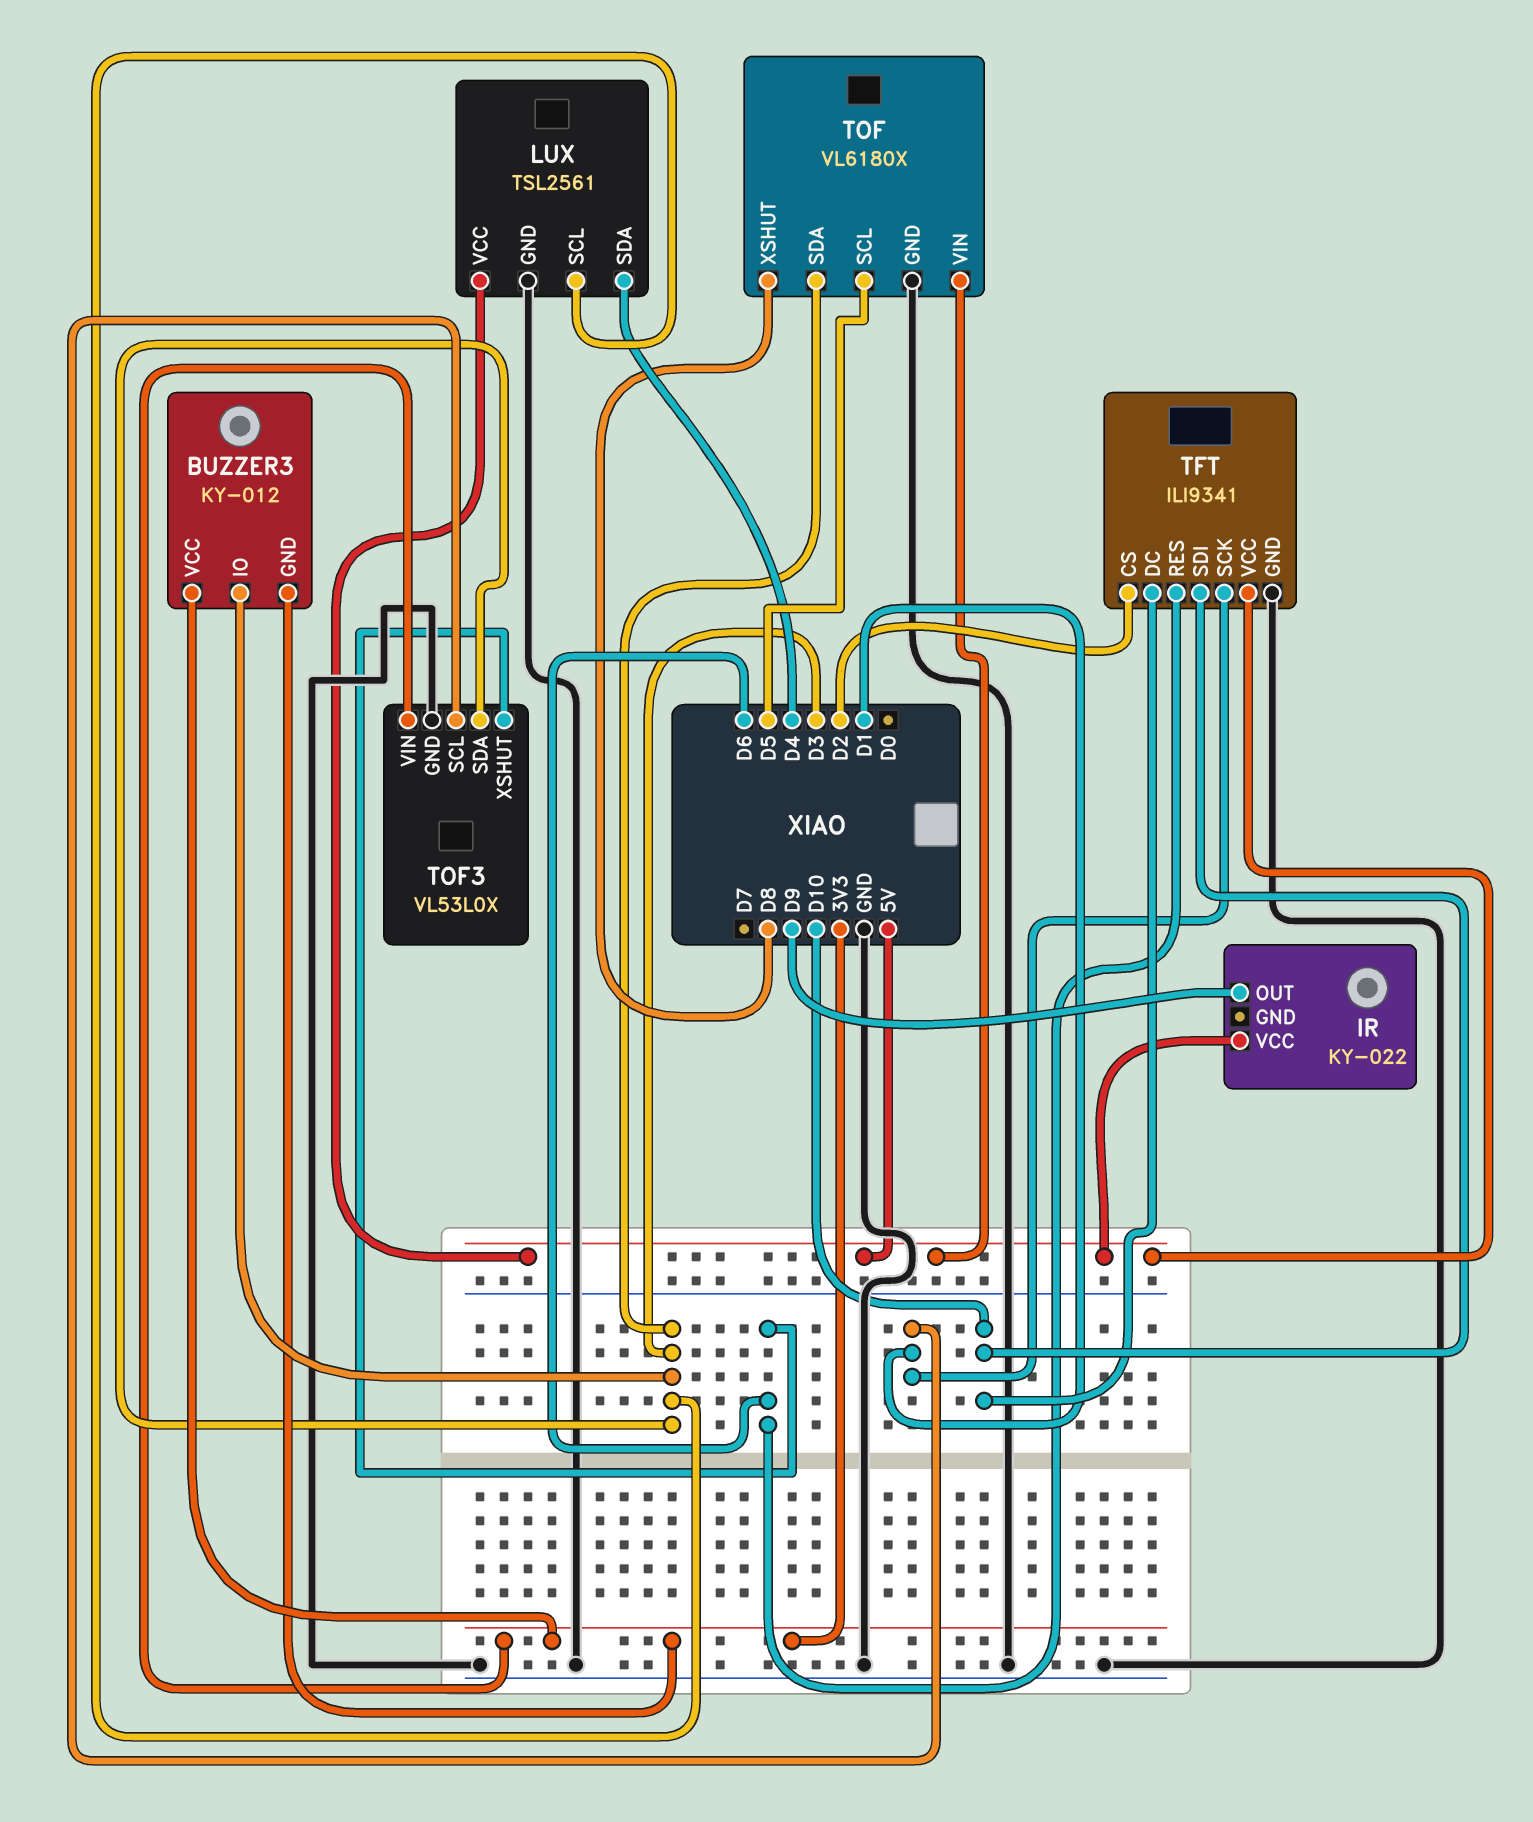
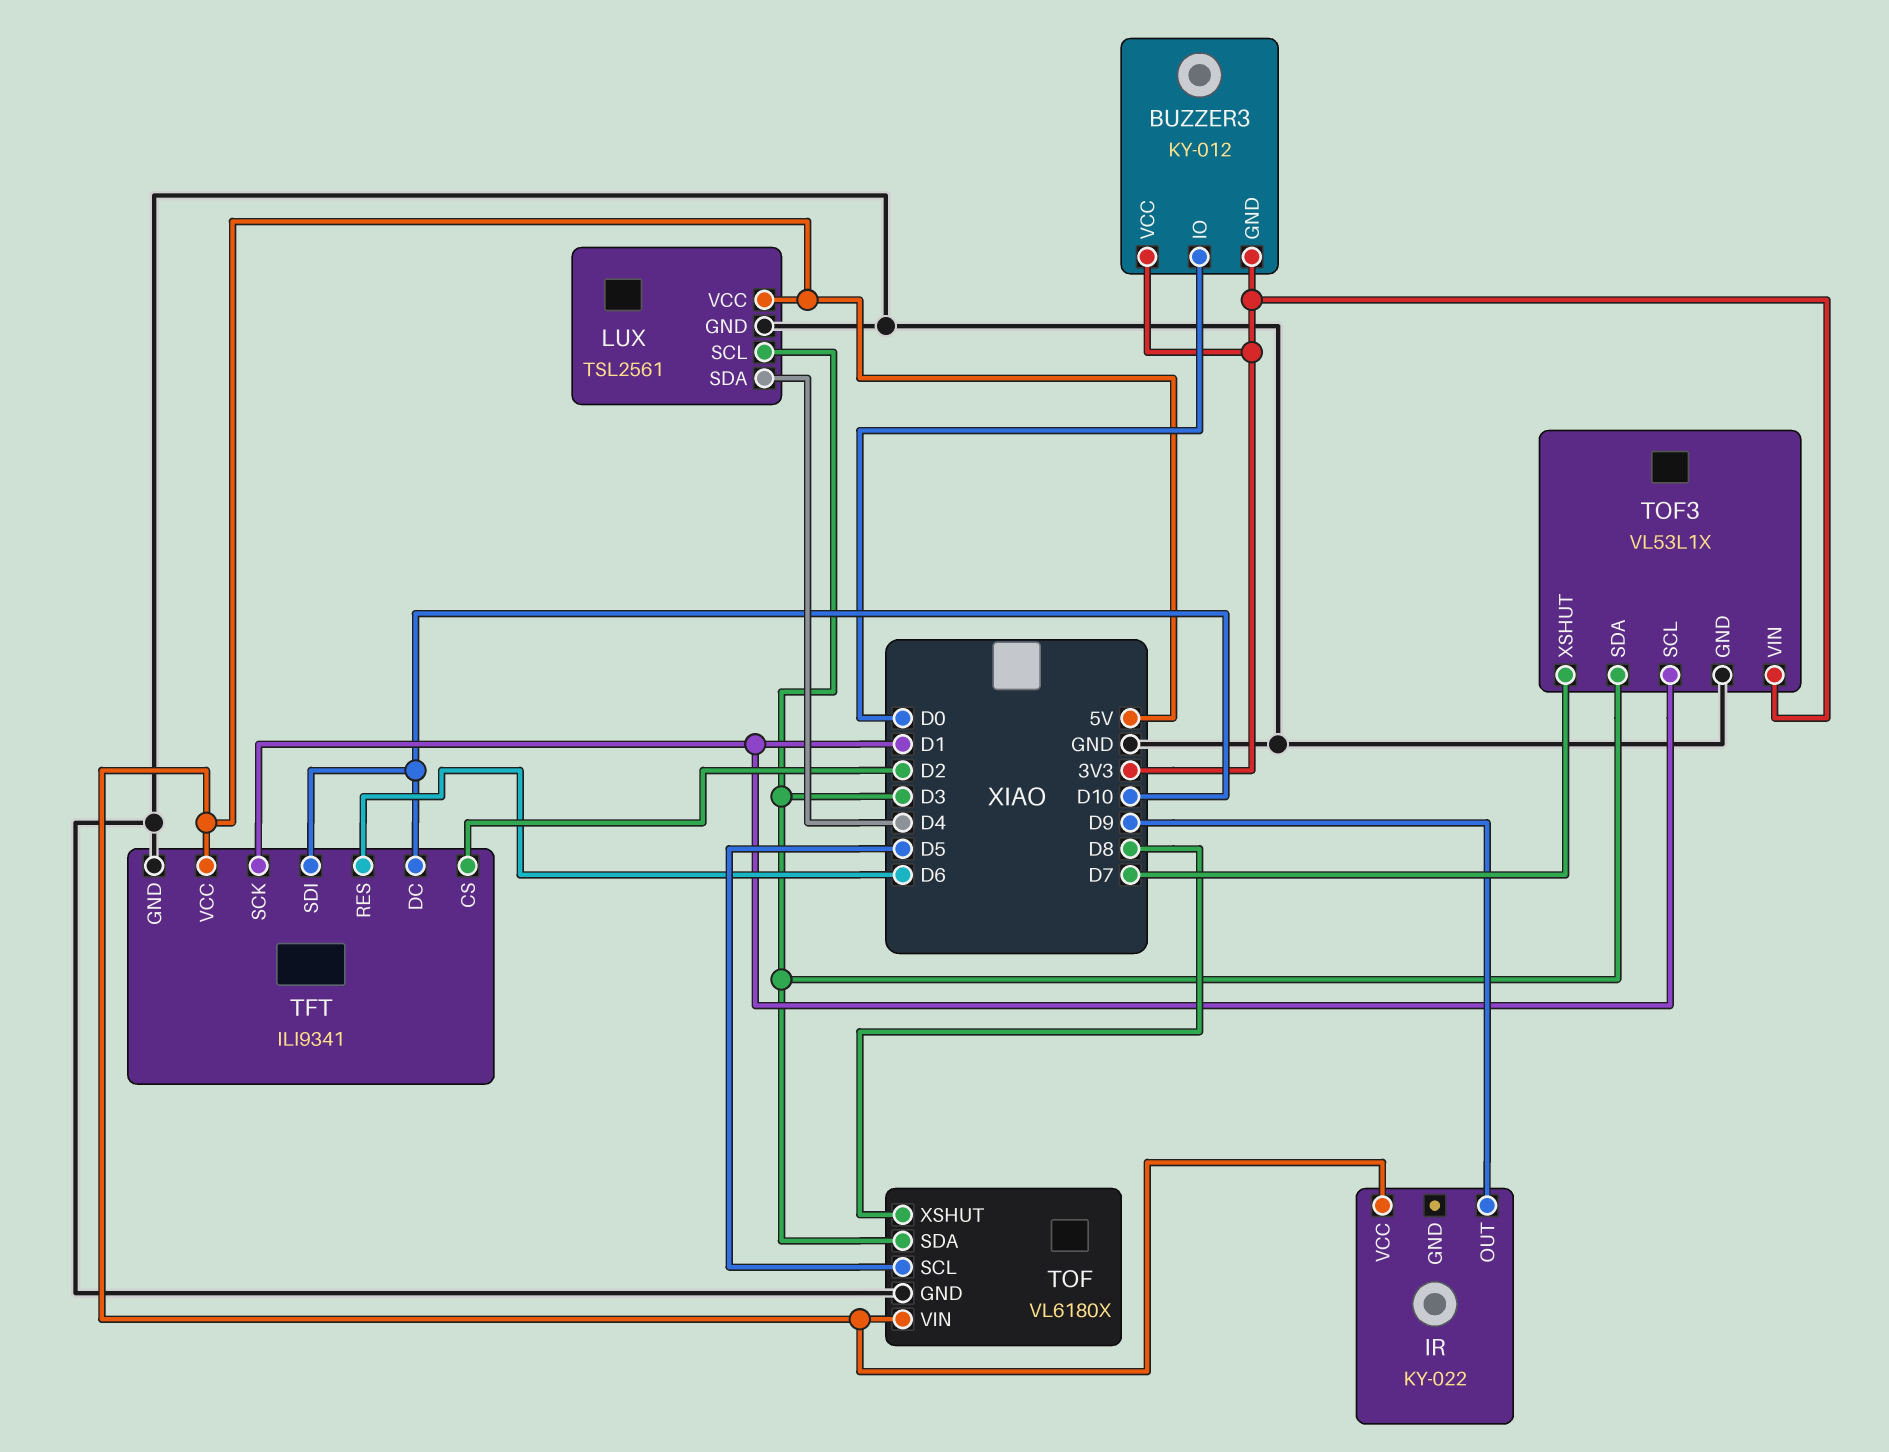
BUZZER3 pin IO: D3 -> D0
TOF3: VL53L0X -> VL53L1X
TOF3 pin XSHUT: D6 -> D7

